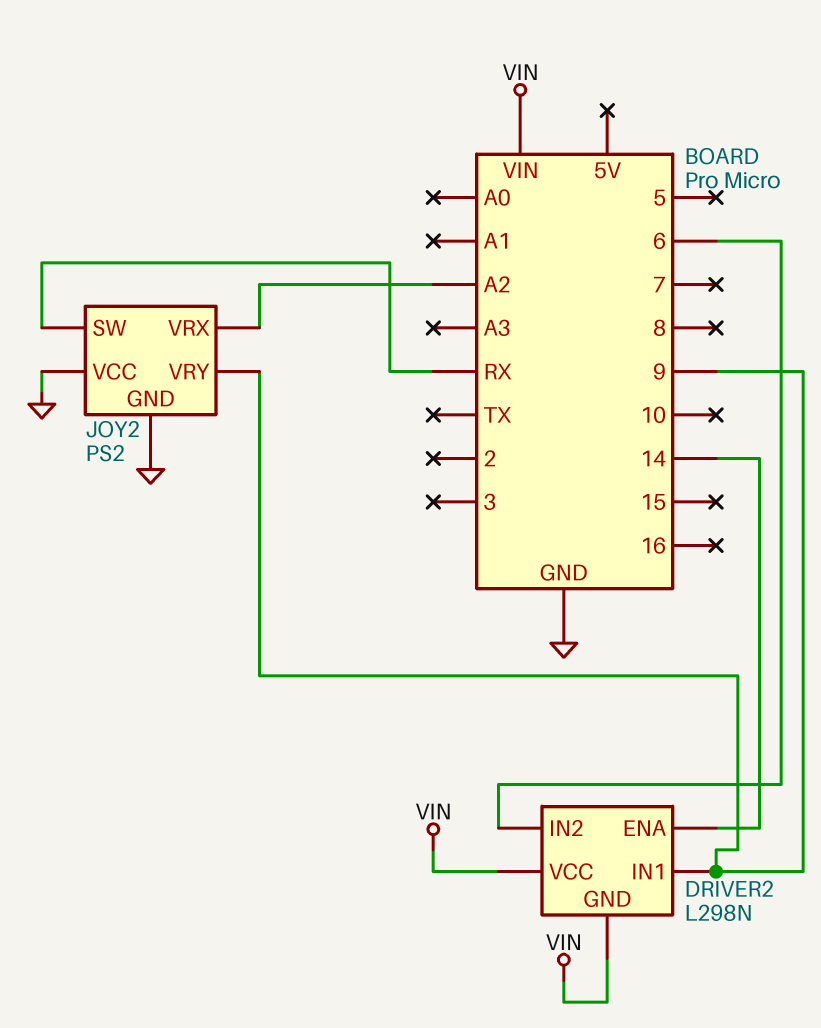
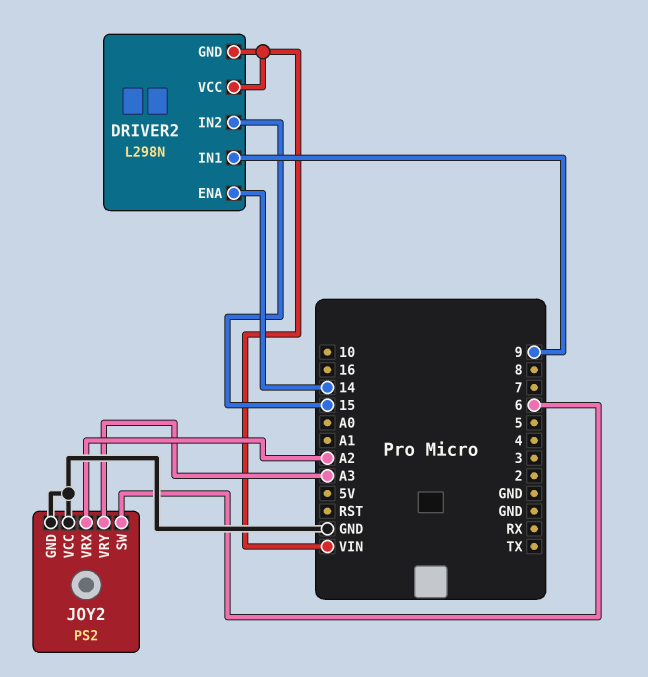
DRIVER2 pin IN2: 6 -> 15
JOY2 pin SW: RX -> 6
JOY2 pin VRY: 9 -> A3

